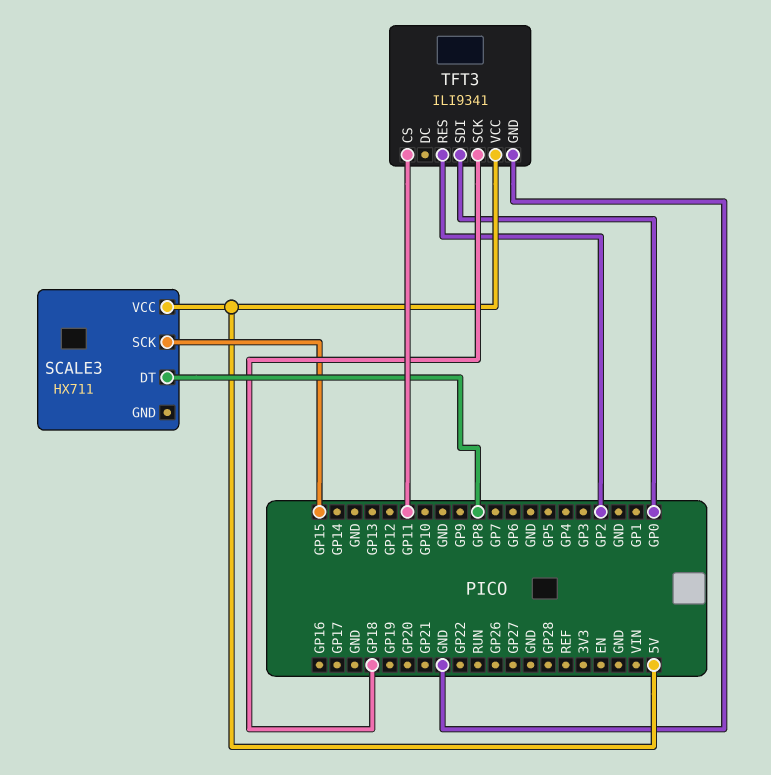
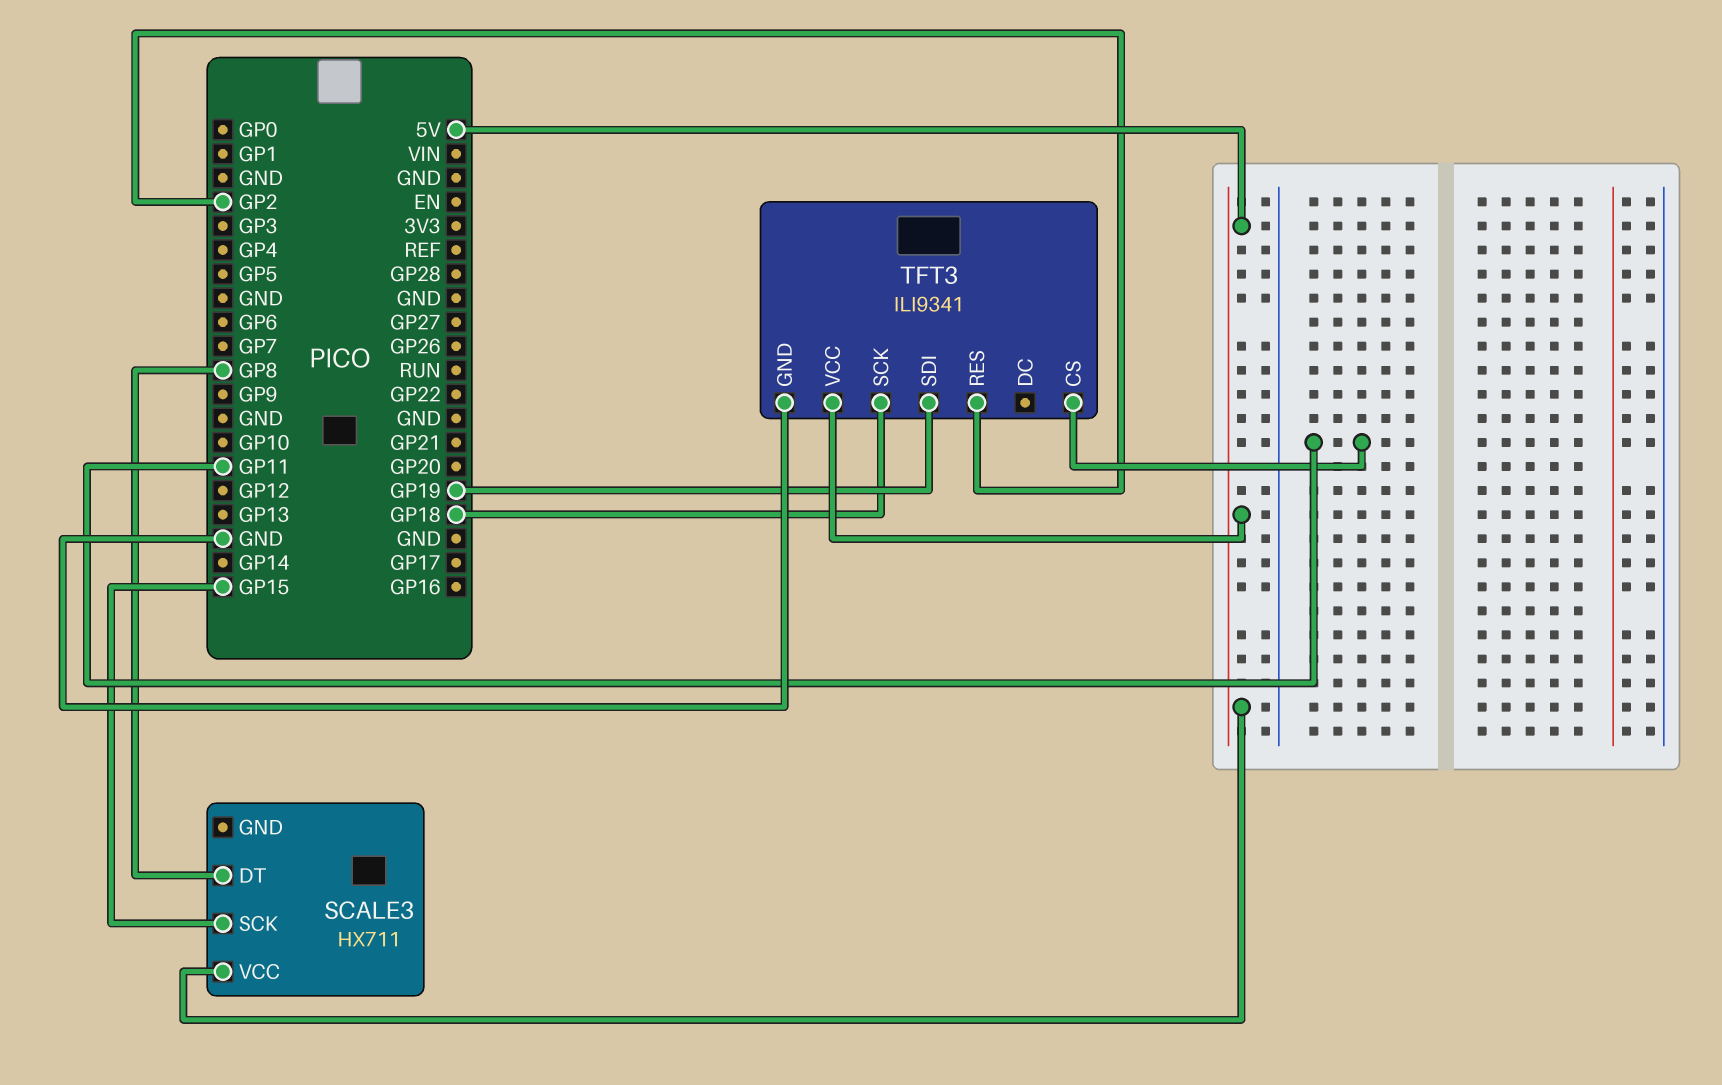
TFT3 pin SDI: GP0 -> GP19

